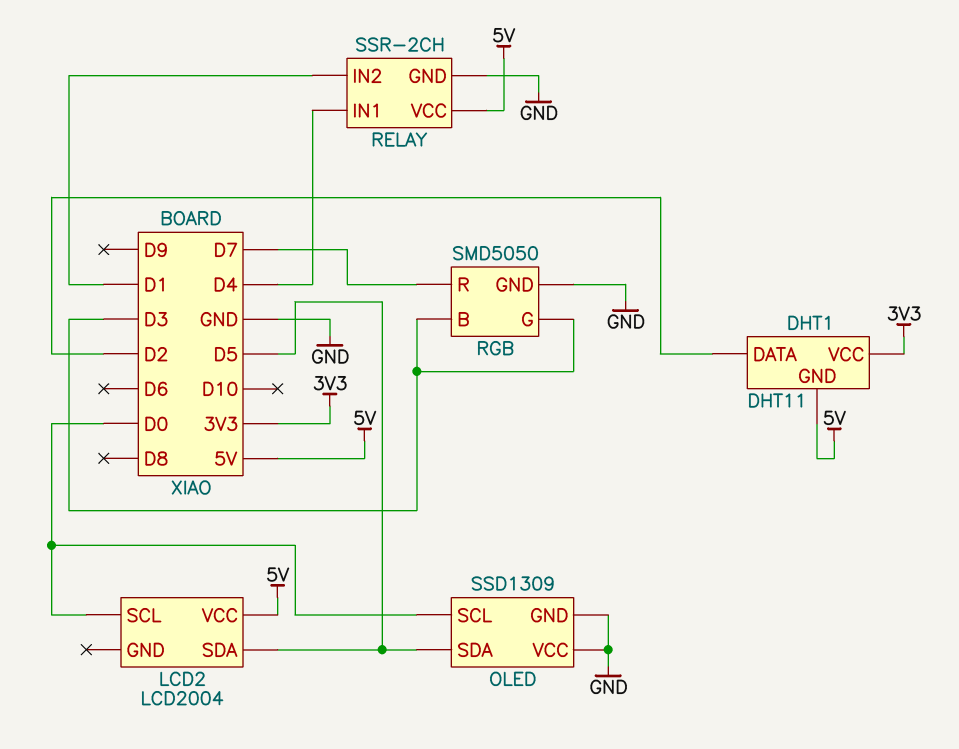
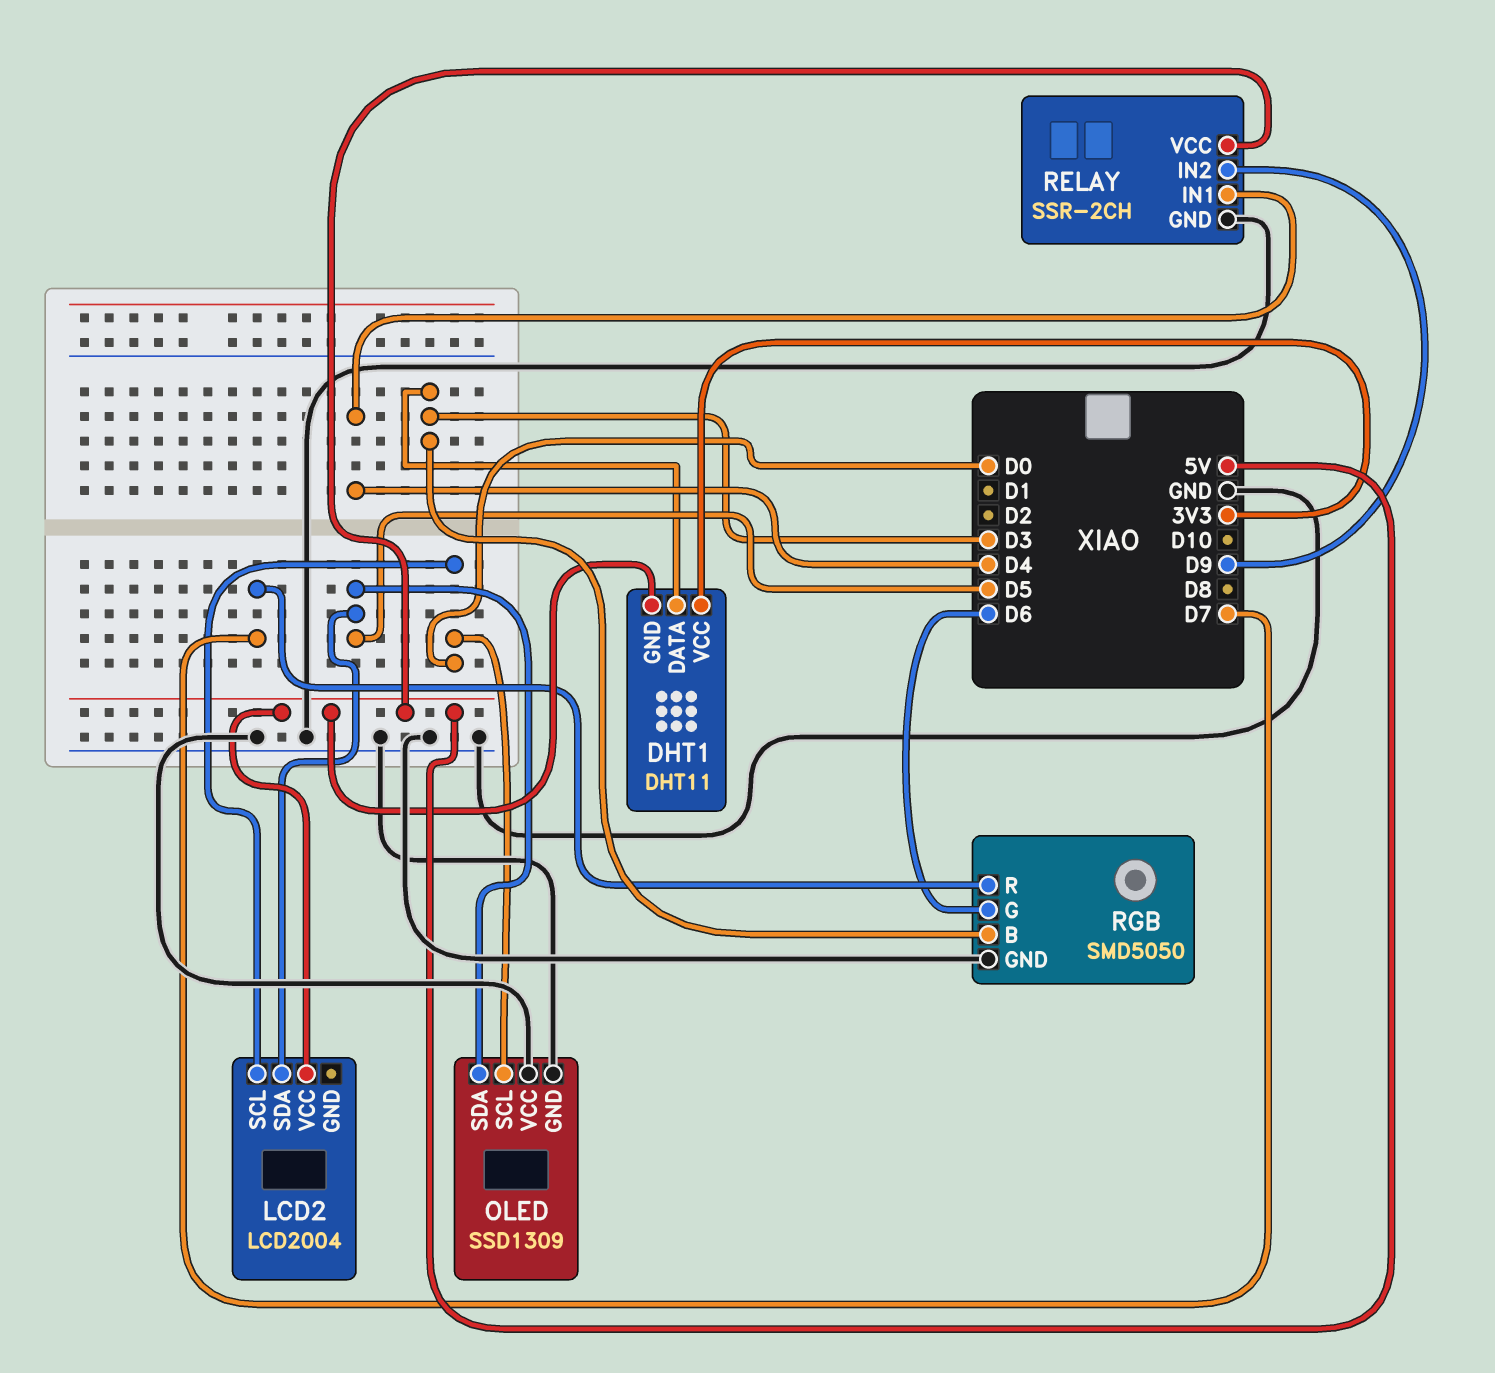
DHT1 pin DATA: D2 -> D3
RELAY pin IN2: D1 -> D9
RGB pin G: D3 -> D6

